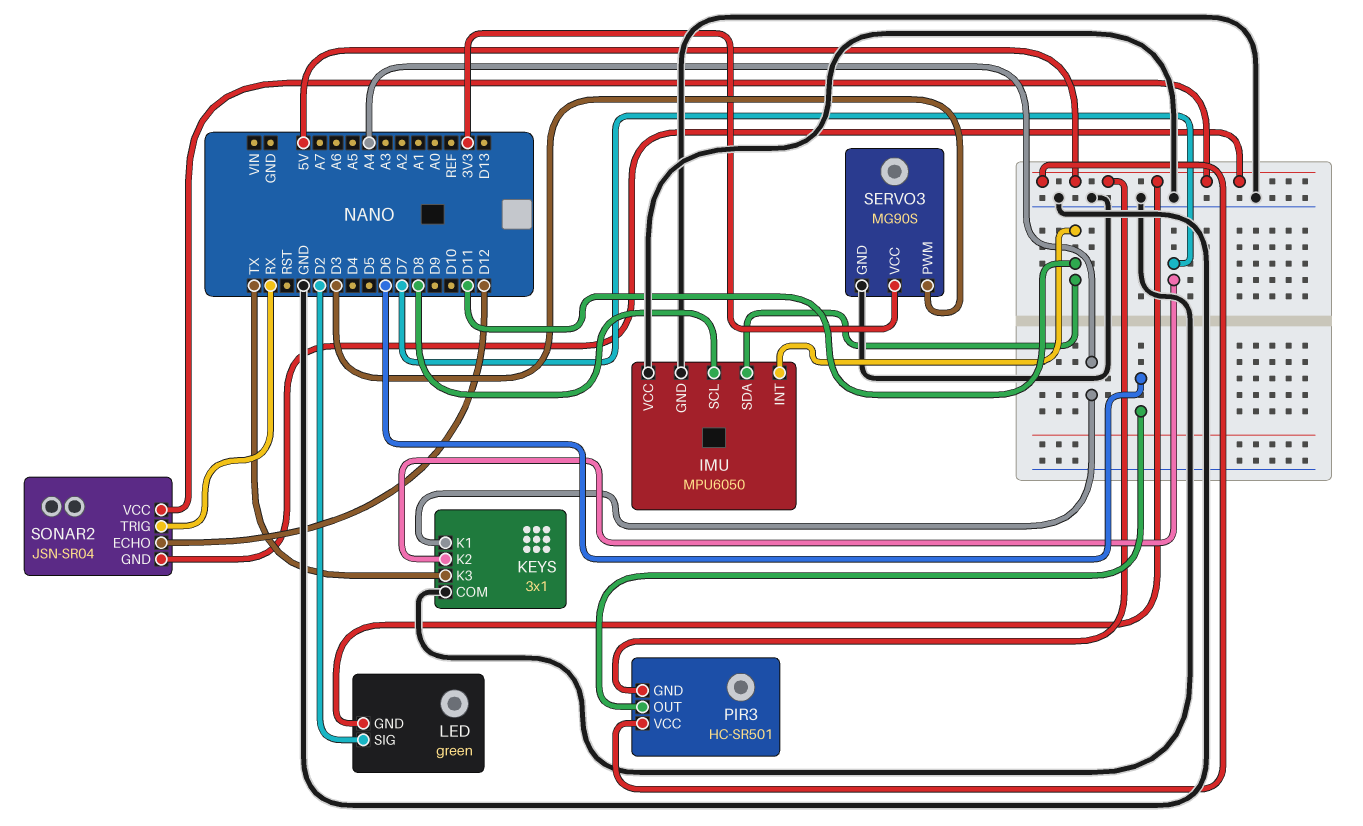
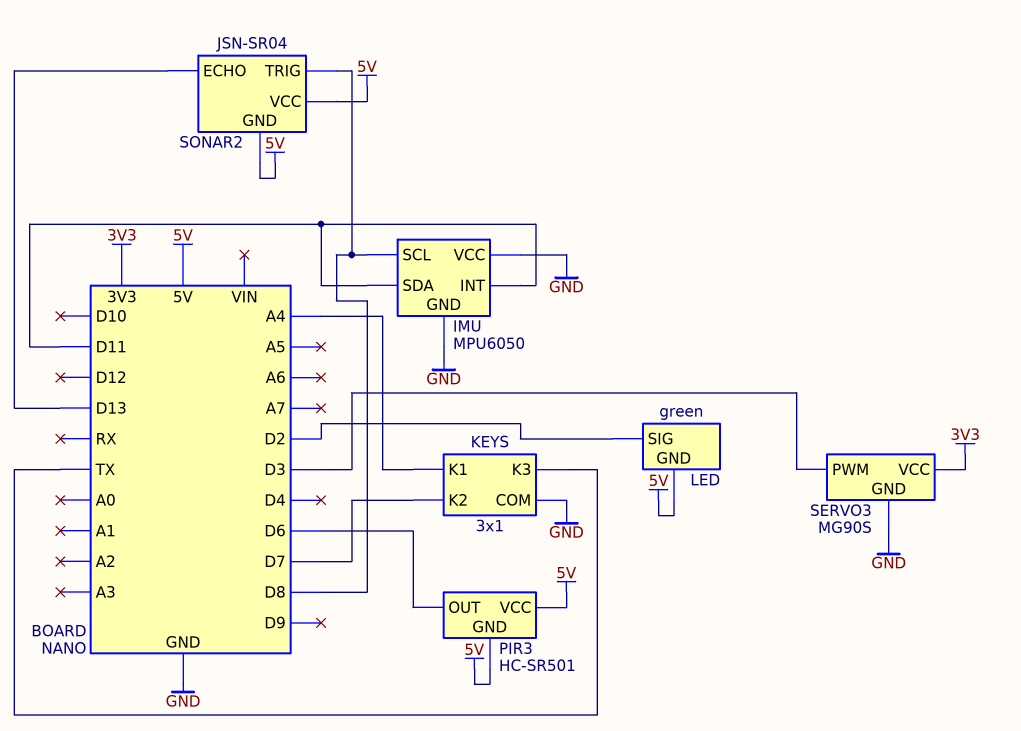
SONAR2 pin ECHO: D12 -> D13
SONAR2 pin TRIG: RX -> D8

